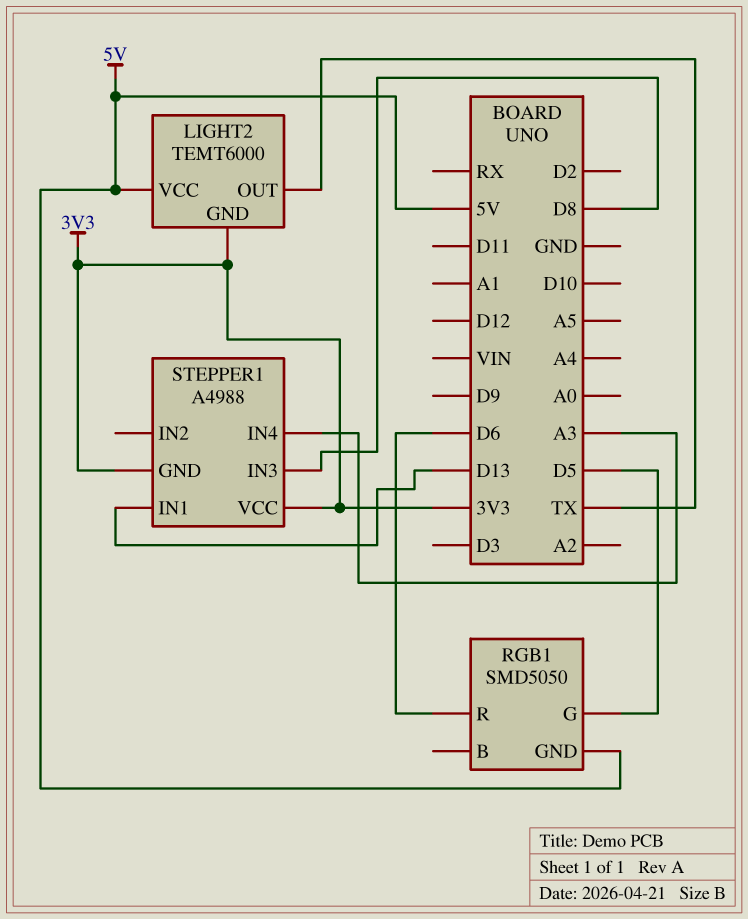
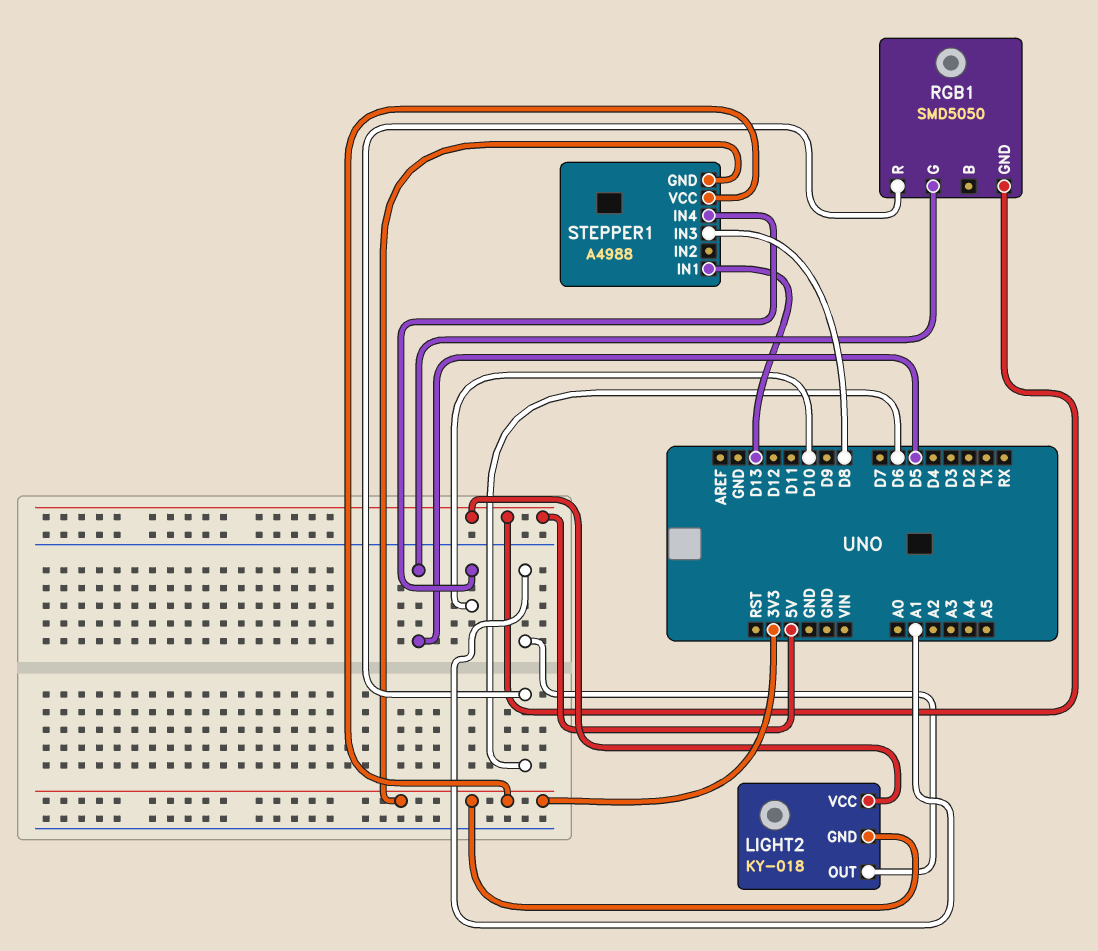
LIGHT2: TEMT6000 -> KY-018
LIGHT2 pin OUT: TX -> A1
STEPPER1 pin IN4: A3 -> D10

